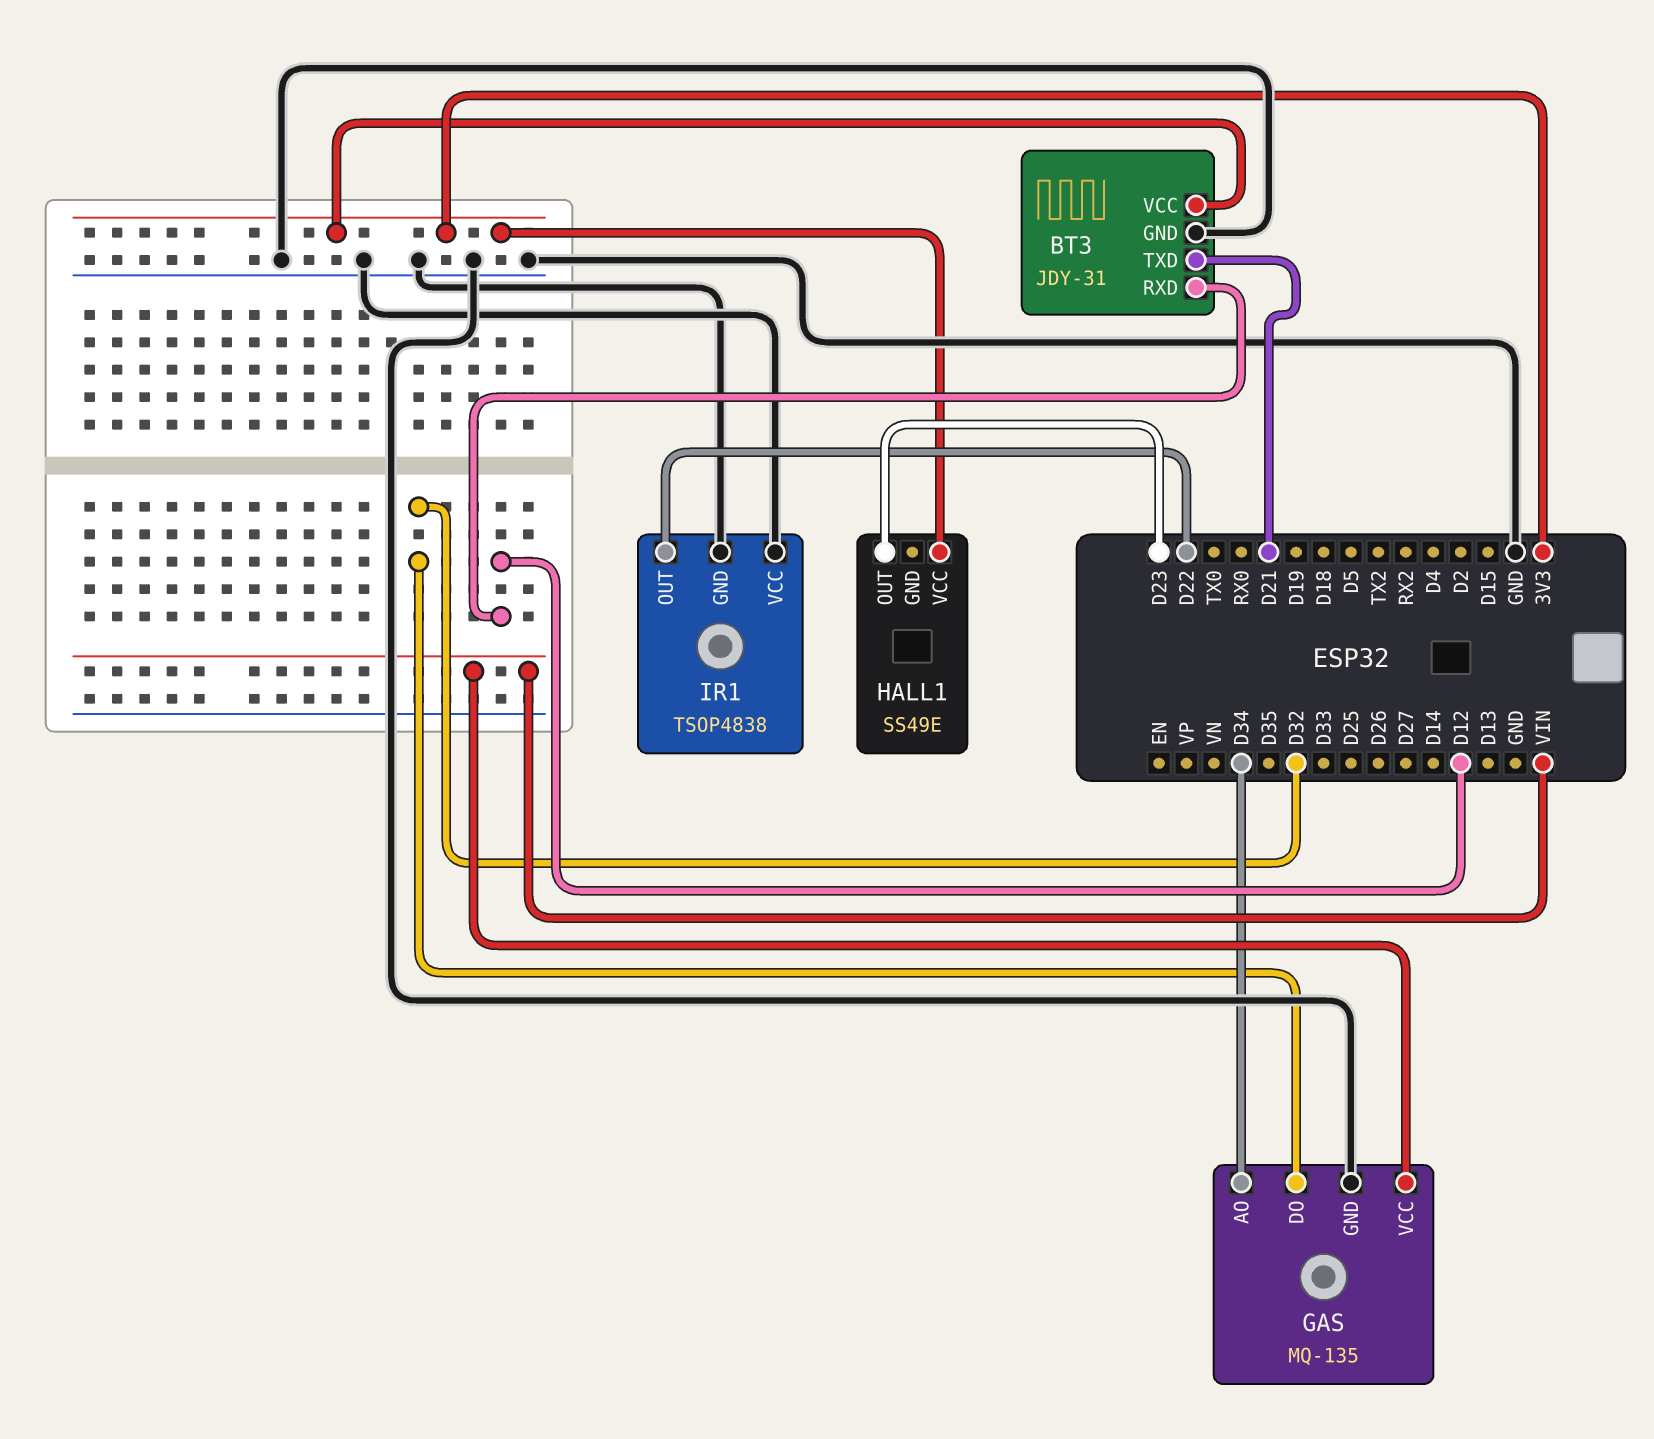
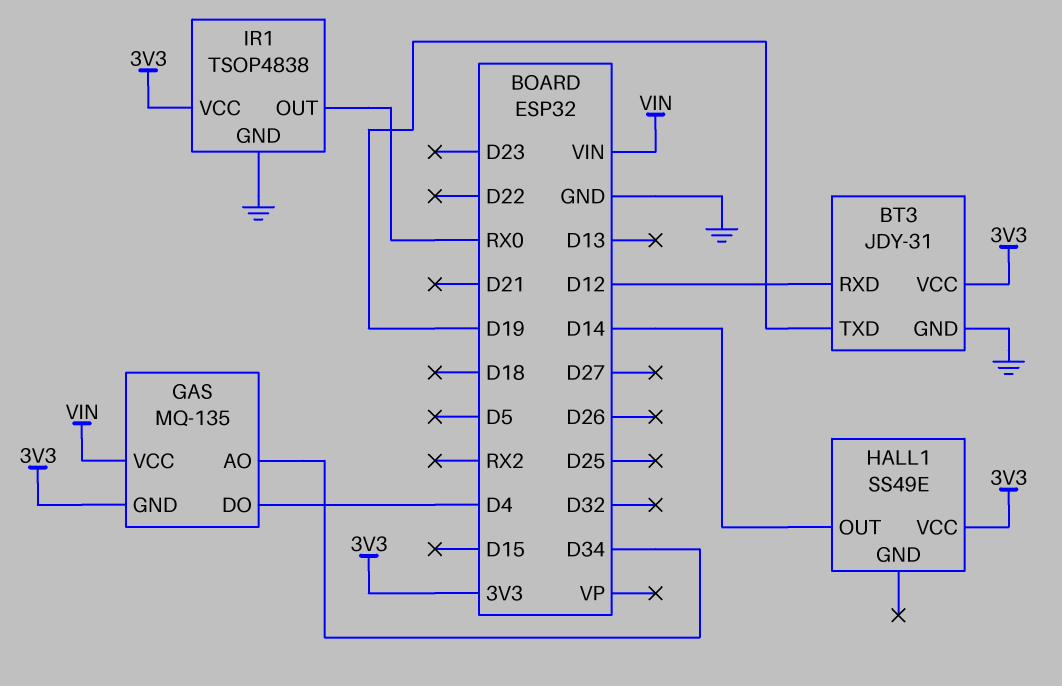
BT3 pin TXD: D21 -> D19
GAS pin DO: D32 -> D4
GAS pin GND: GND -> 3V3
HALL1 pin OUT: D23 -> D14
IR1 pin OUT: D22 -> RX0
IR1 pin VCC: GND -> 3V3

